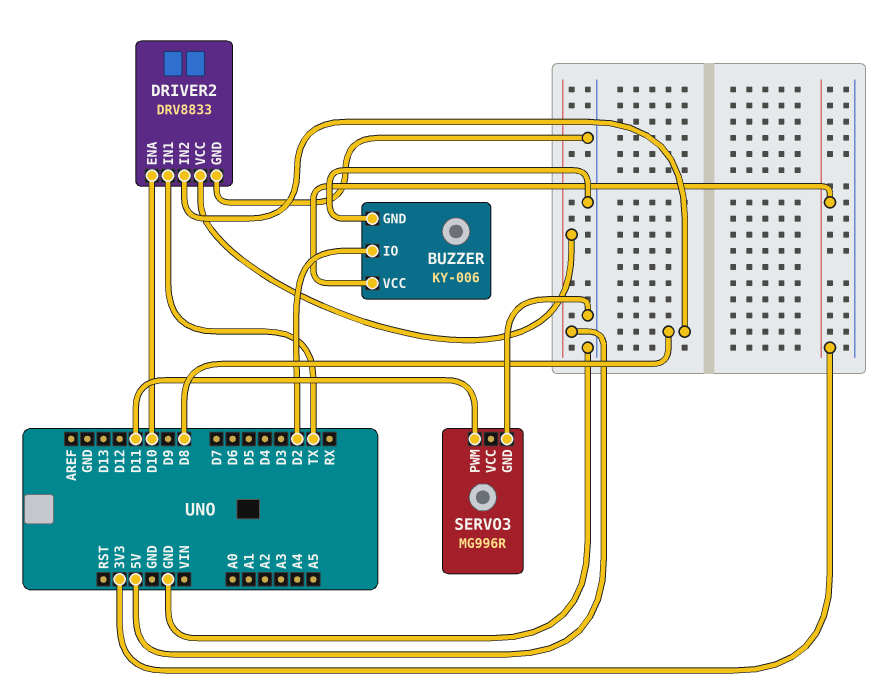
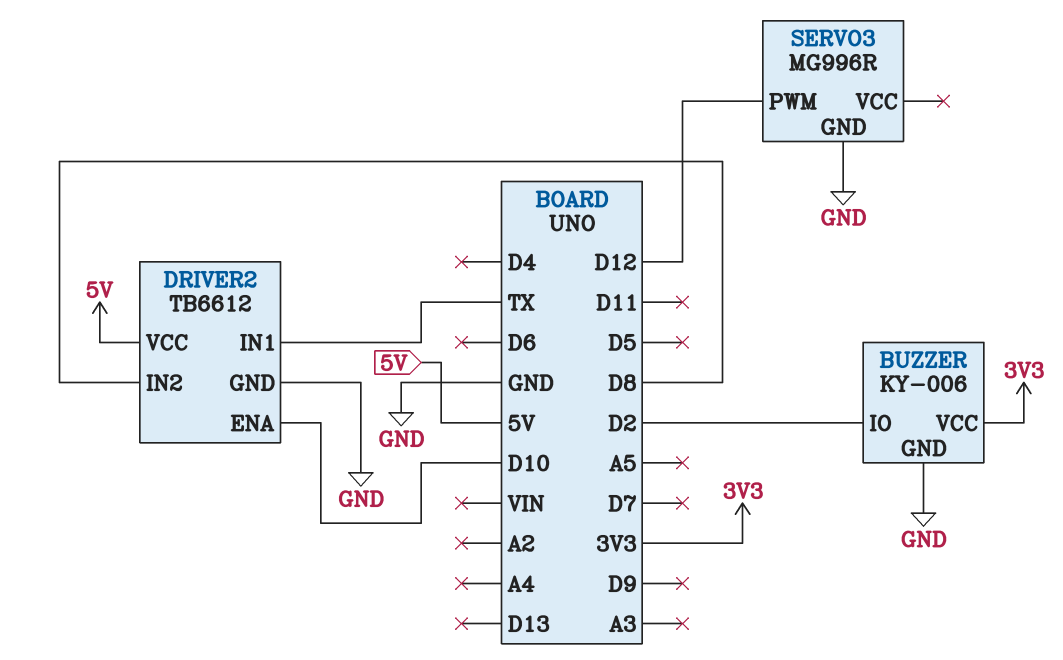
DRIVER2: DRV8833 -> TB6612
SERVO3 pin PWM: D11 -> D12

